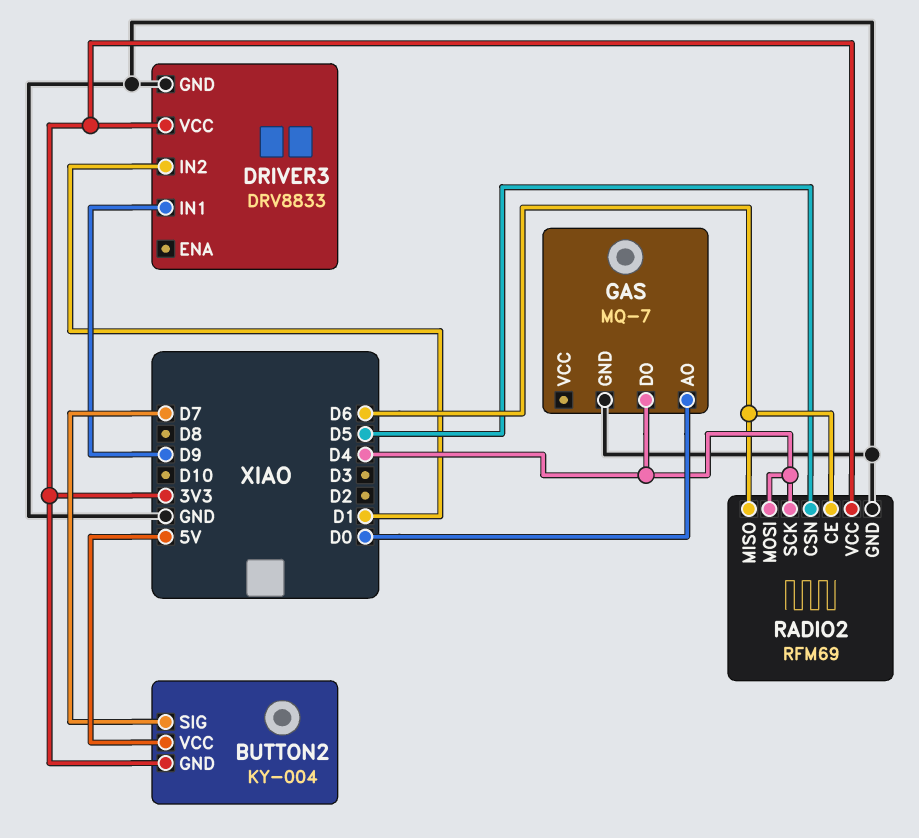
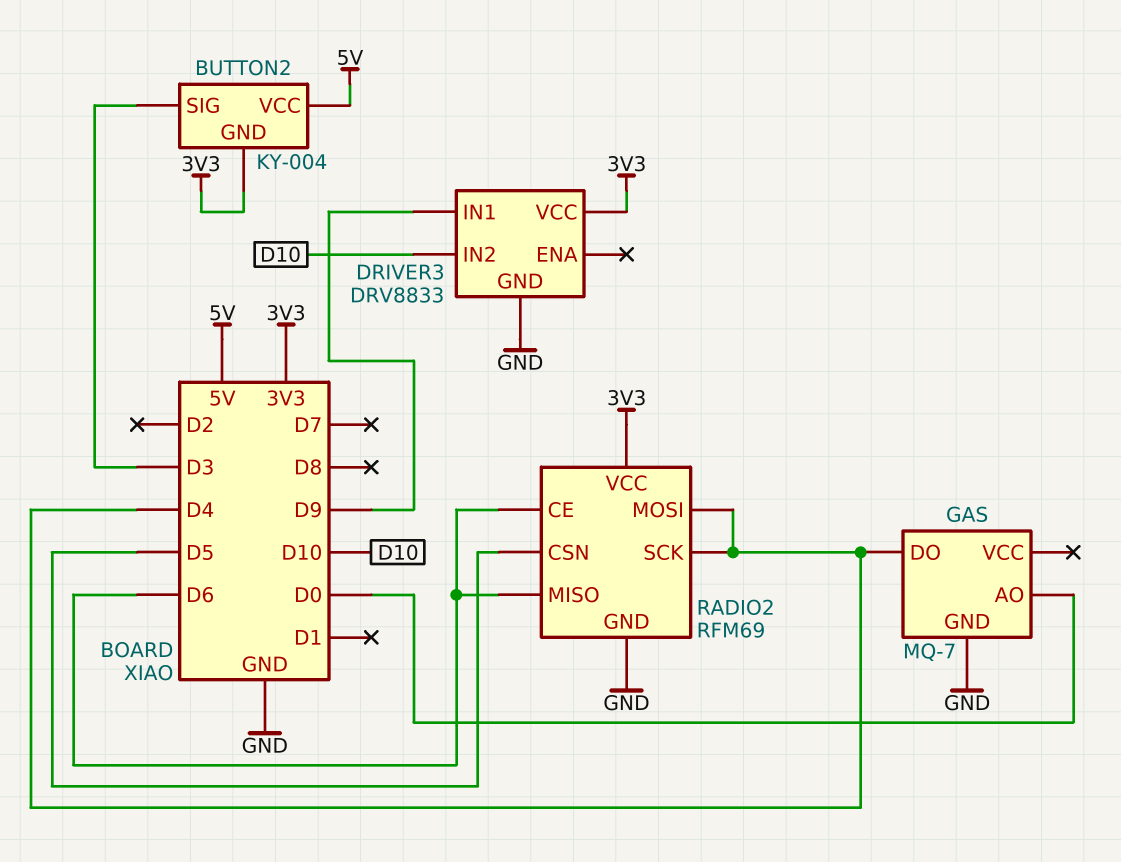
BUTTON2 pin SIG: D7 -> D3
DRIVER3 pin IN2: D1 -> D10

